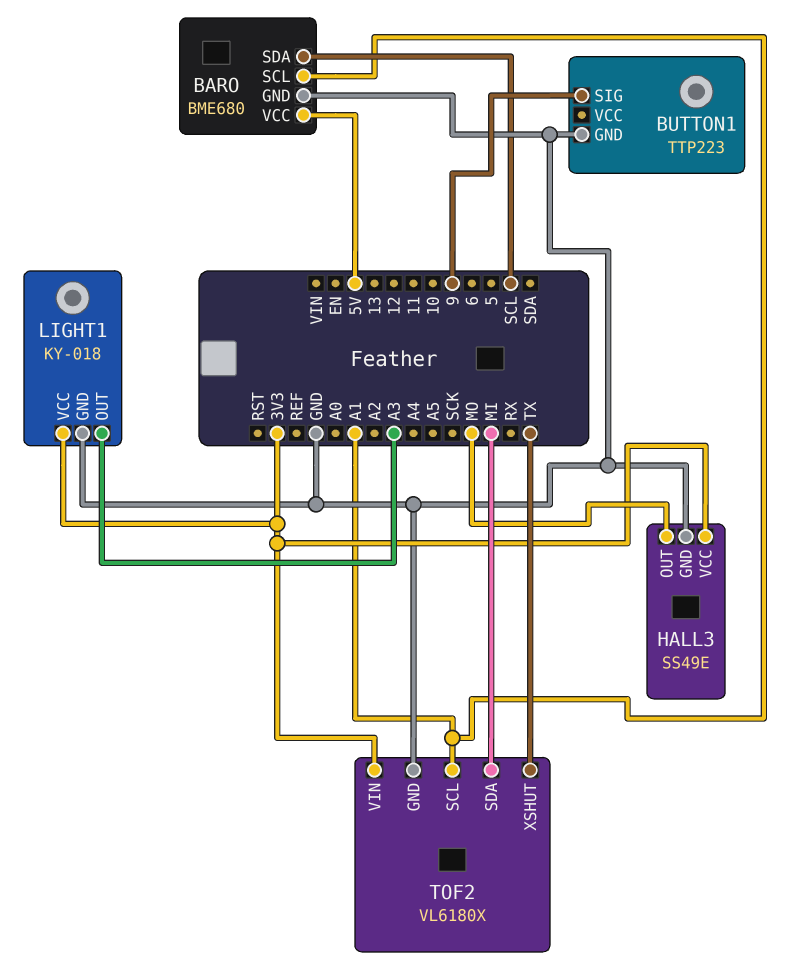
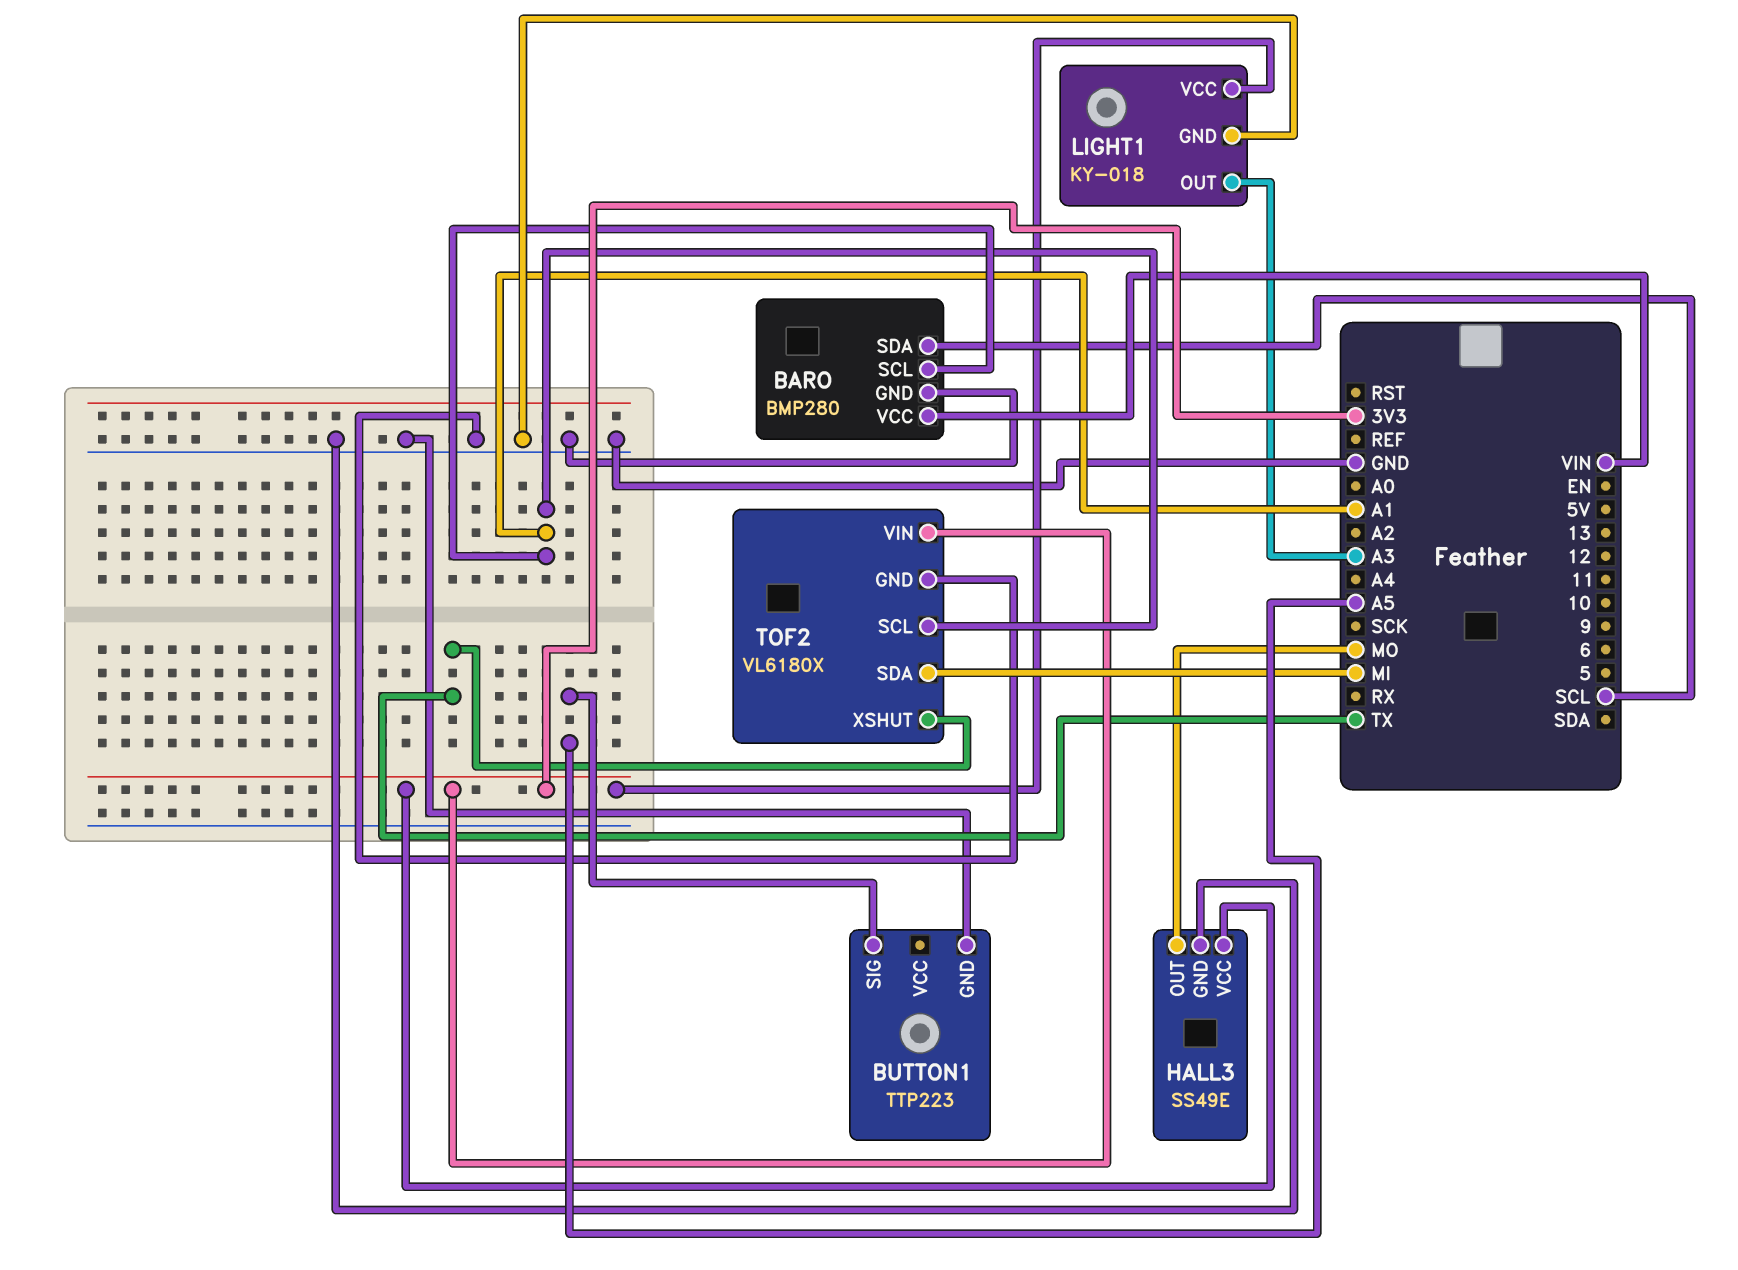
BARO: BME680 -> BMP280
BARO pin VCC: 5V -> VIN
BUTTON1 pin SIG: 9 -> A5

